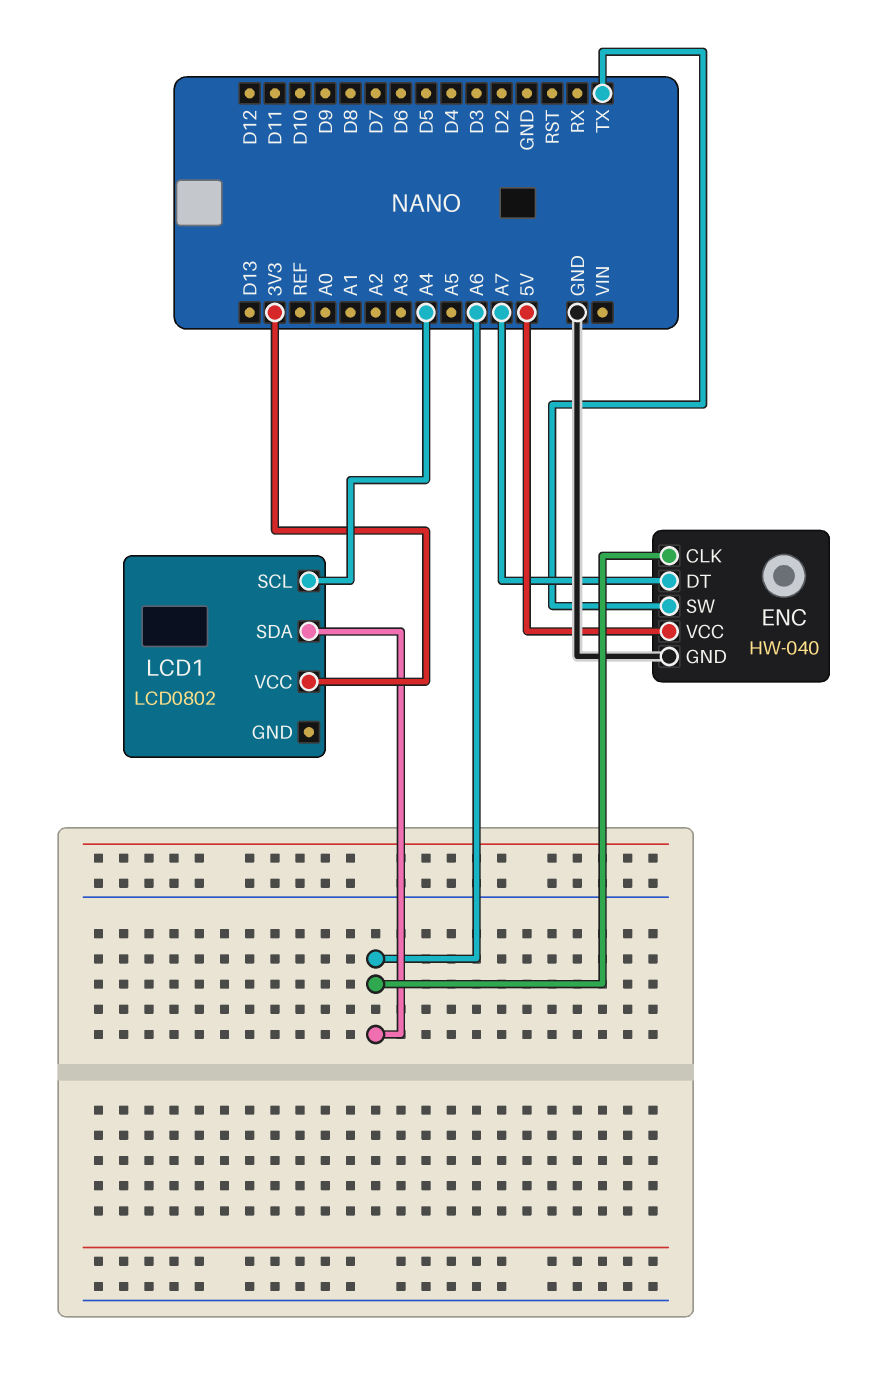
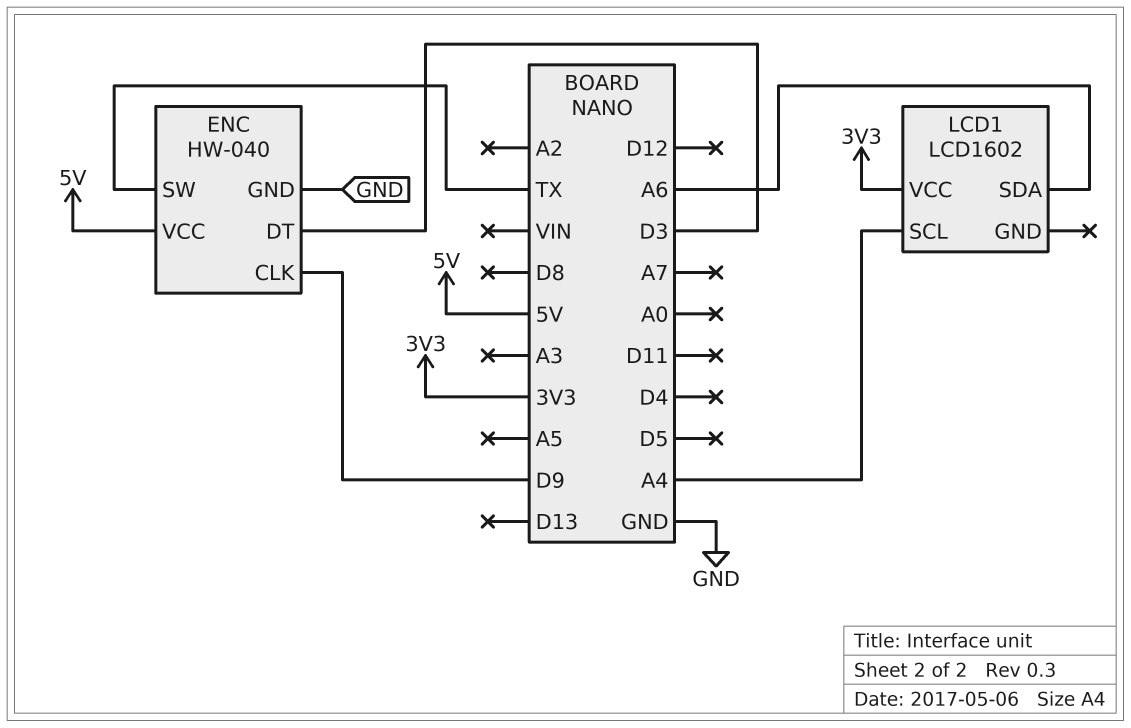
ENC pin CLK: A6 -> D9
ENC pin DT: A7 -> D3
LCD1: LCD0802 -> LCD1602

